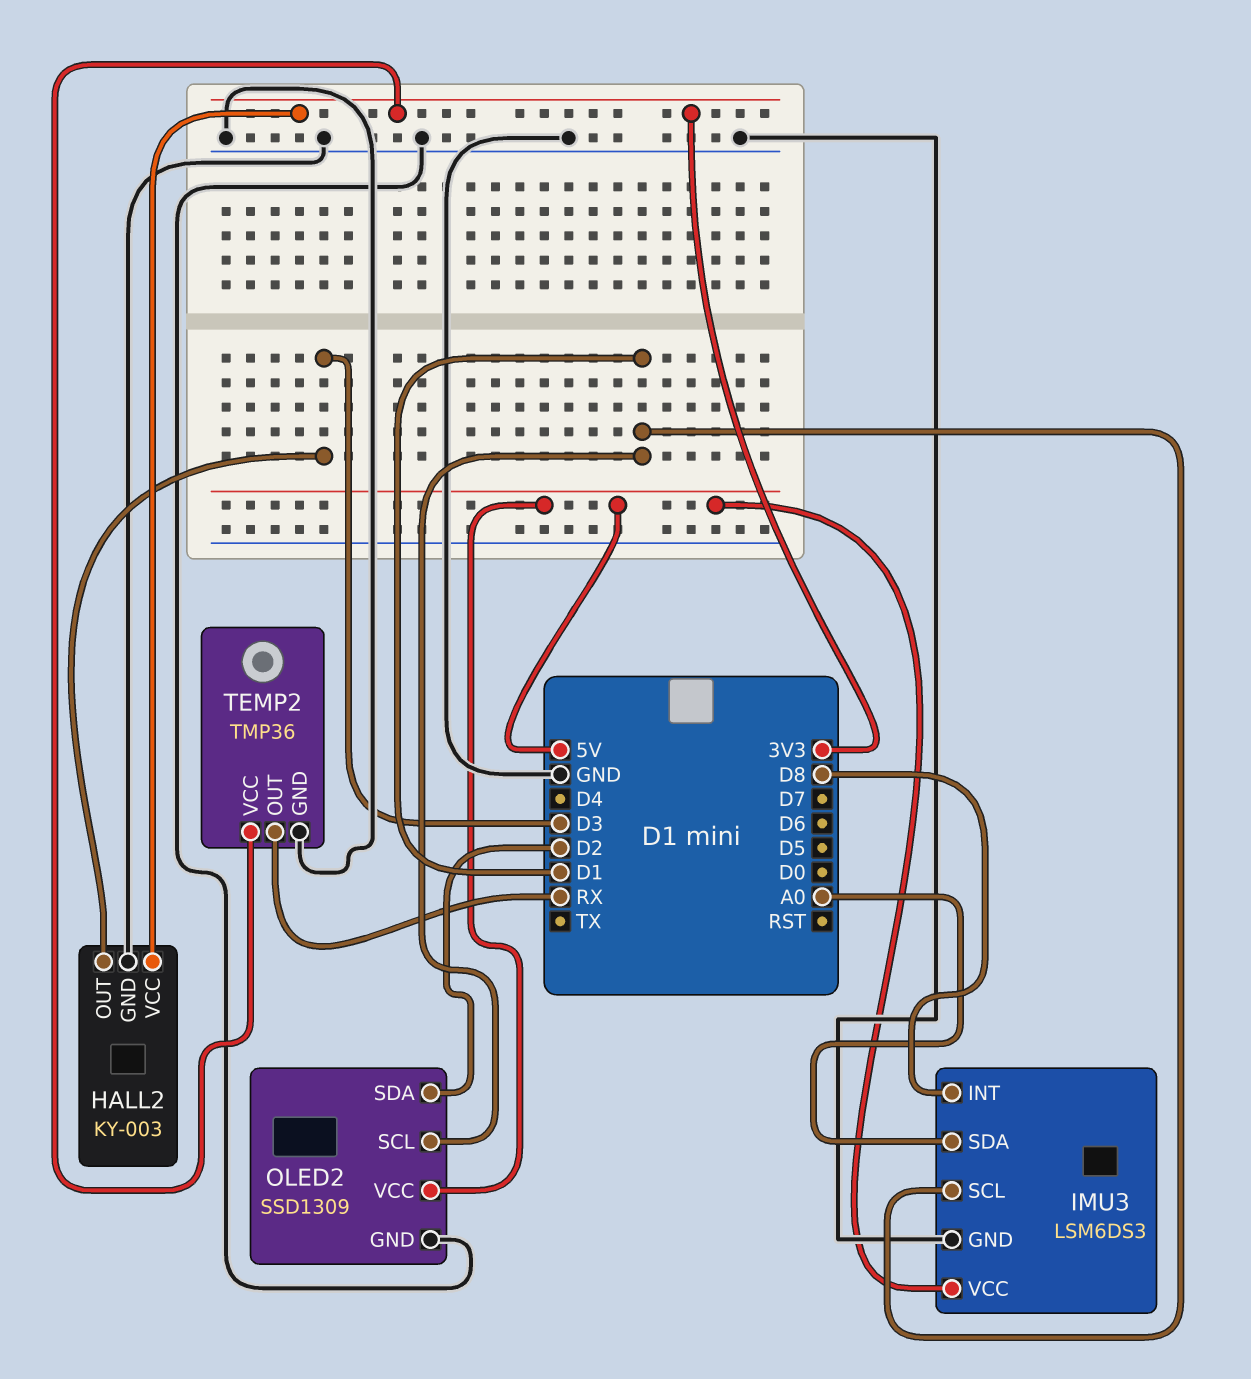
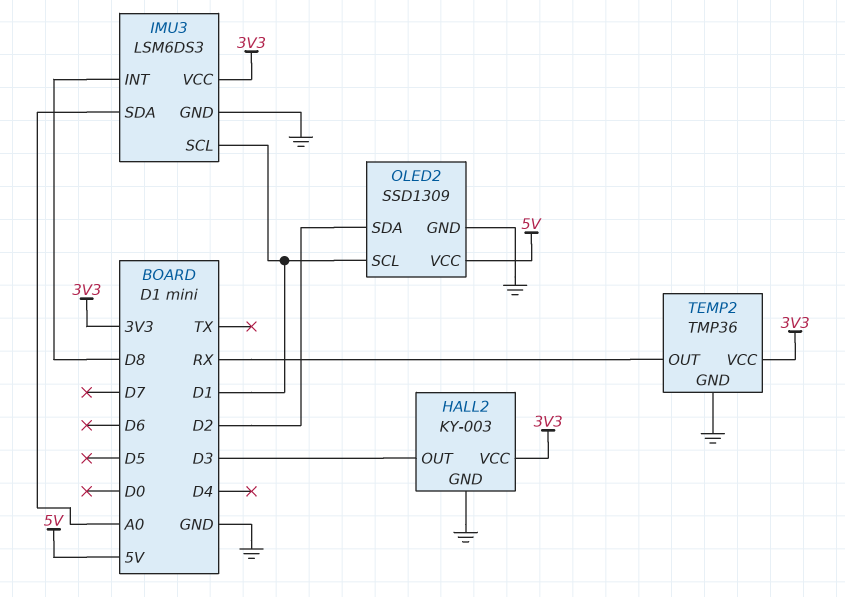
IMU3 pin VCC: 5V -> 3V3

